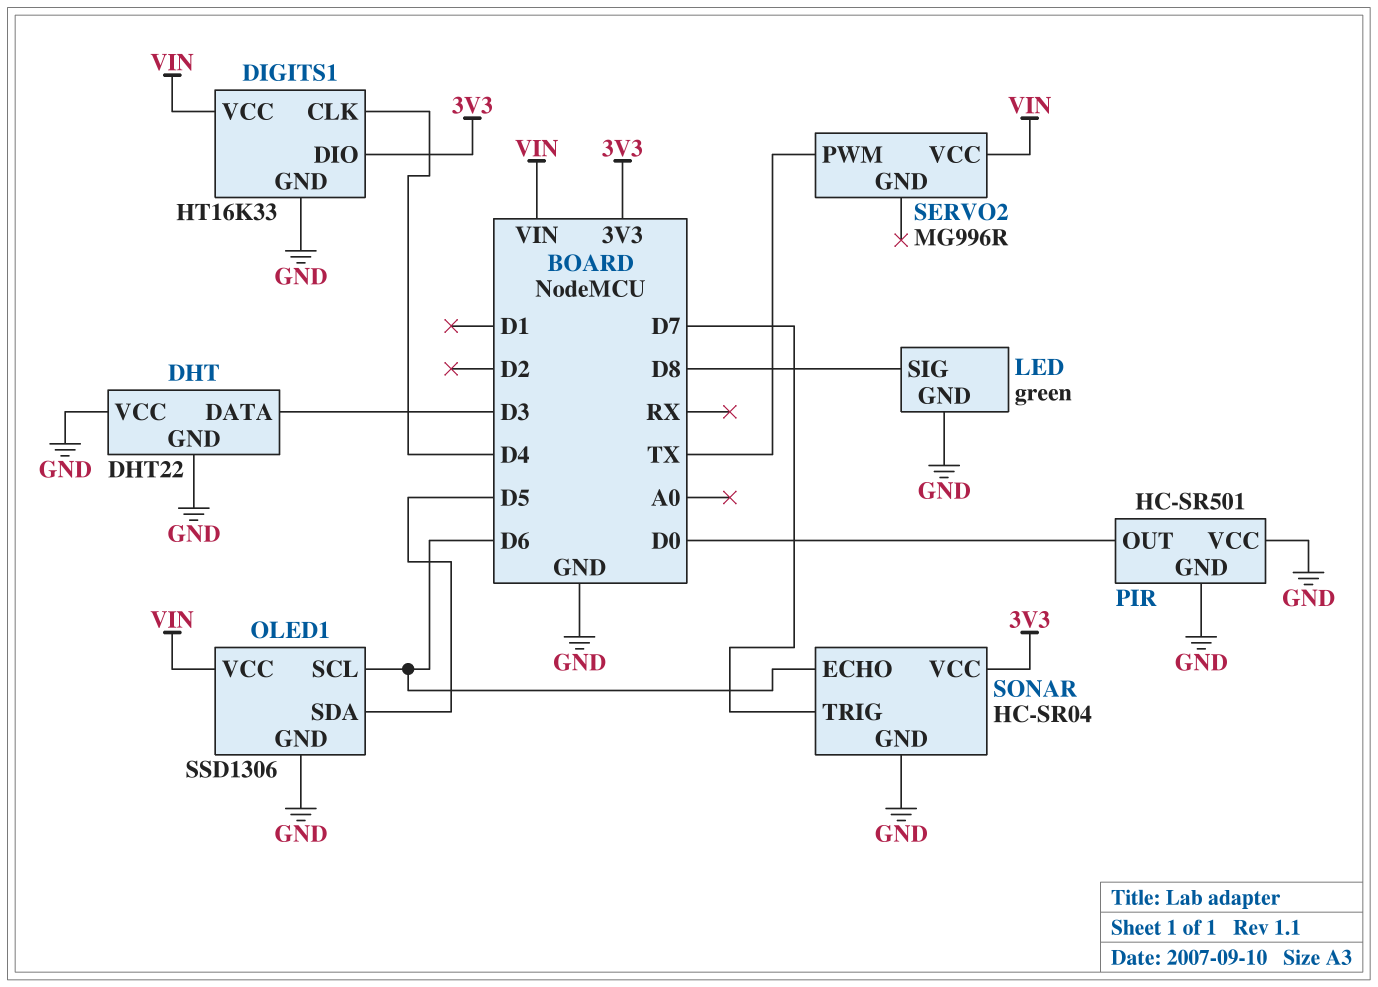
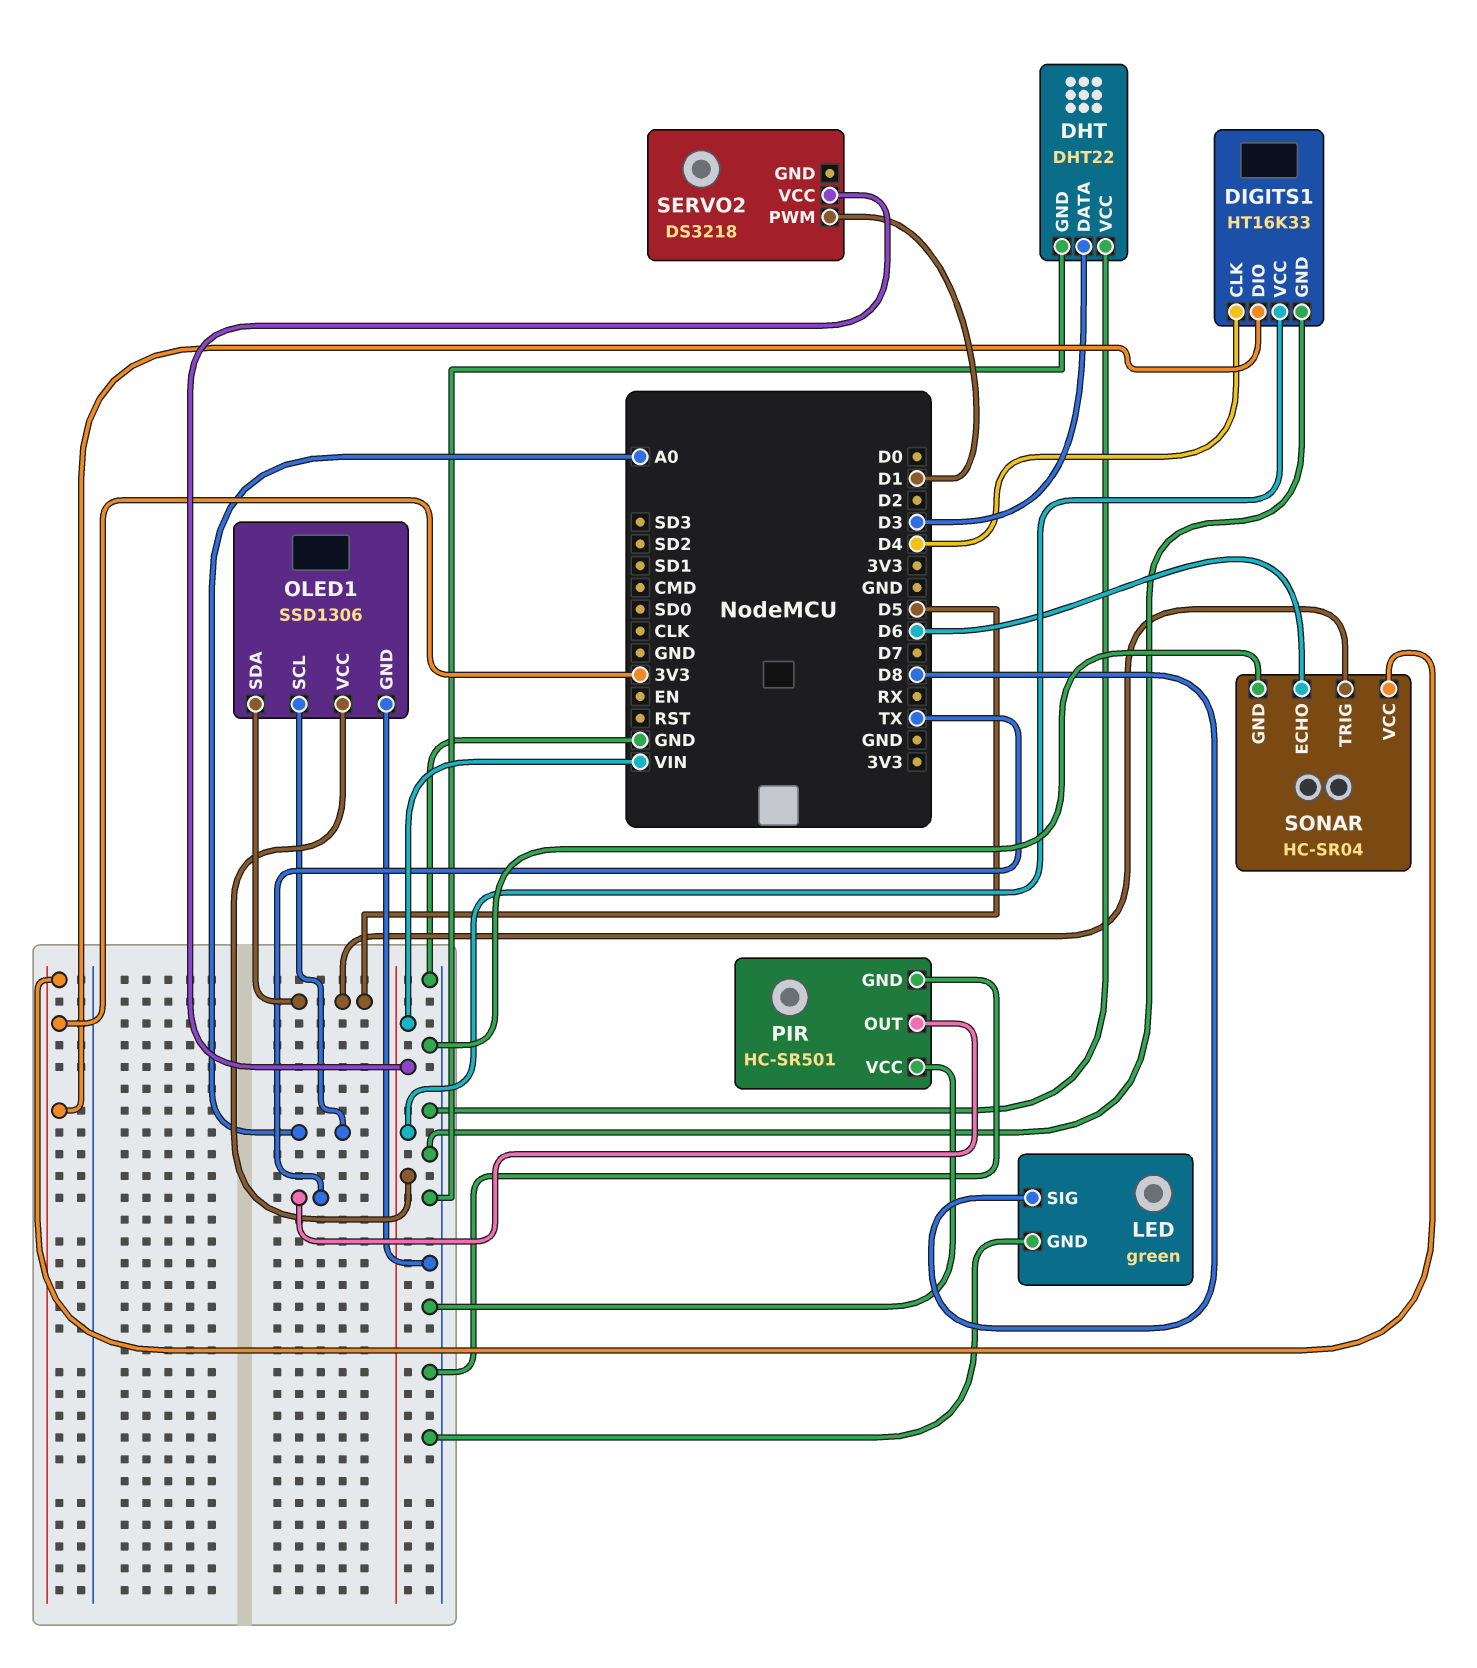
OLED1 pin SCL: D6 -> A0
PIR pin OUT: D0 -> TX
SERVO2: MG996R -> DS3218
SERVO2 pin PWM: TX -> D1
SONAR pin TRIG: D7 -> D5

